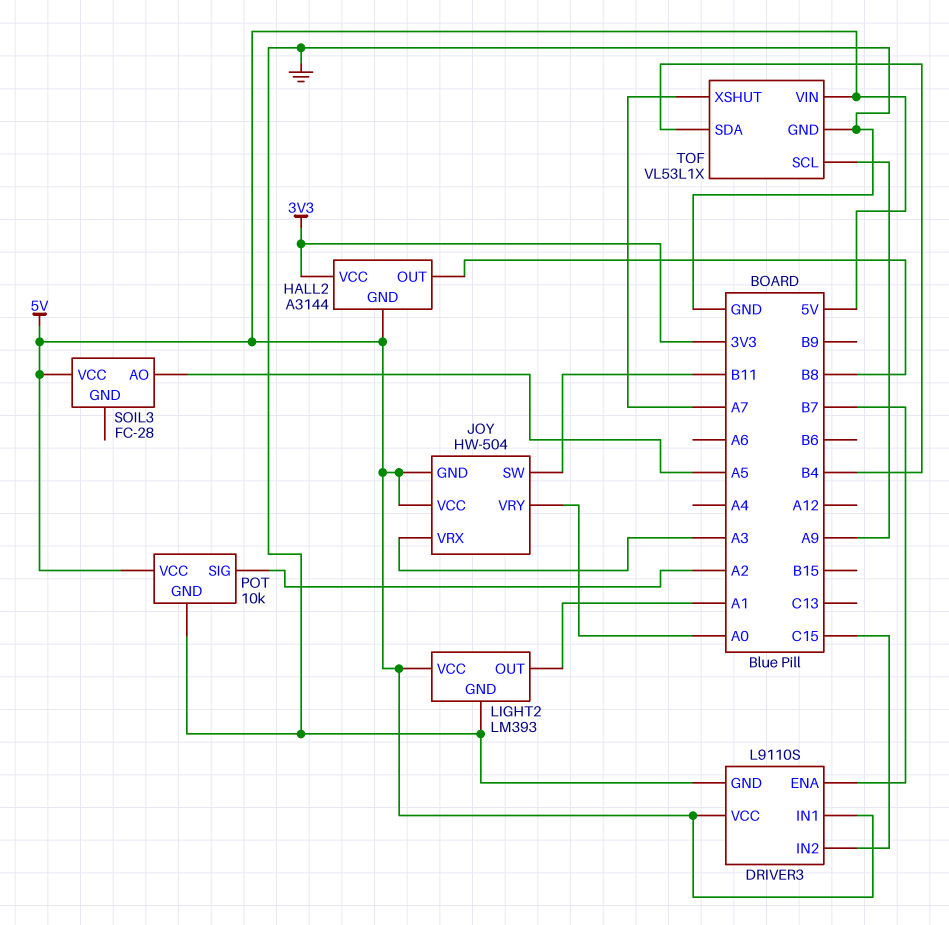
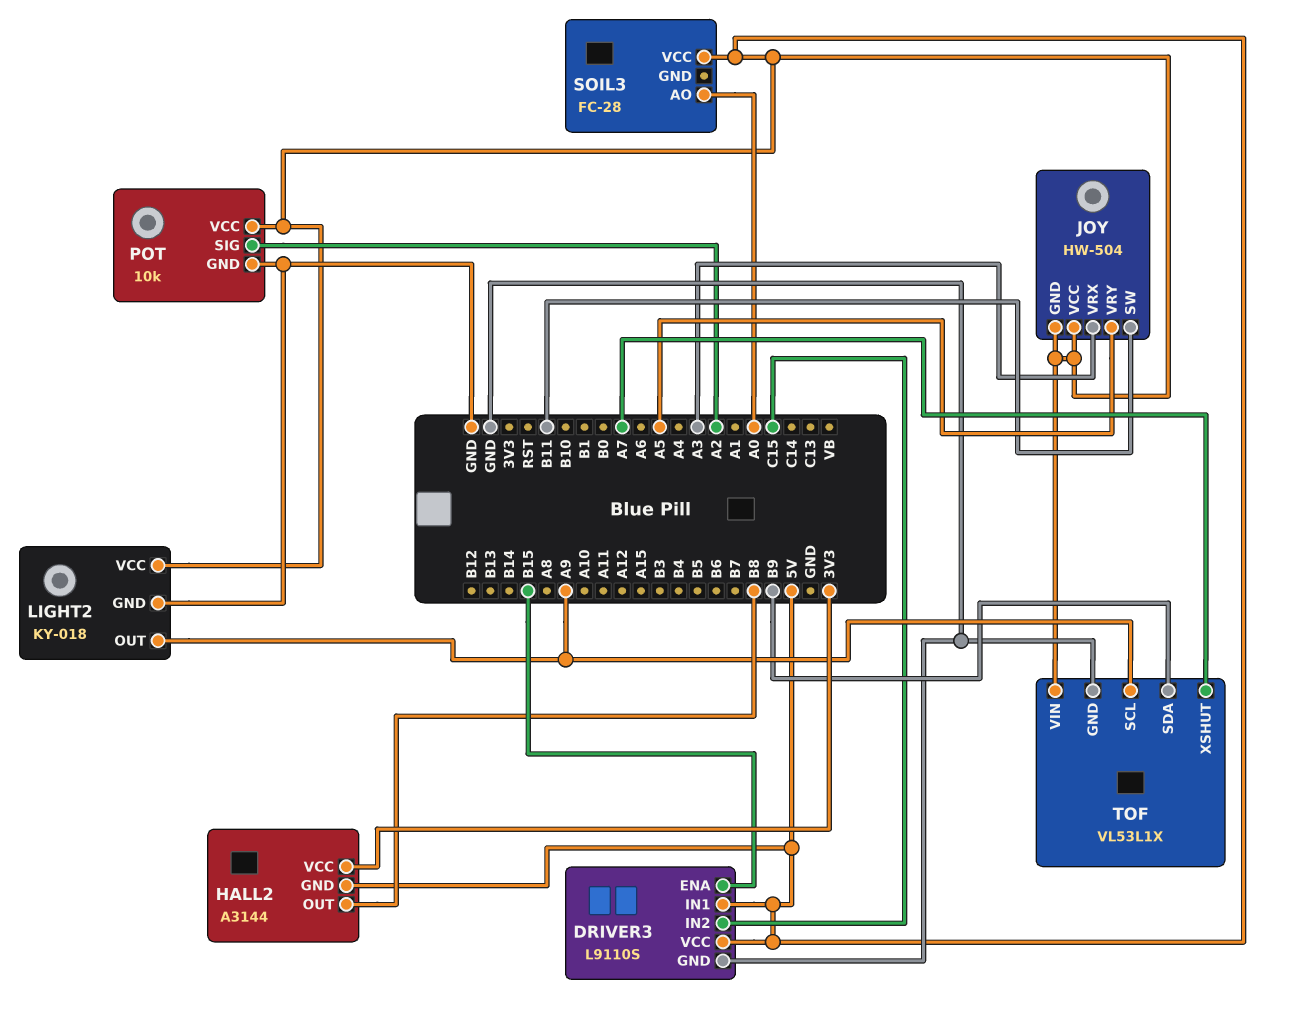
DRIVER3 pin ENA: B7 -> B15
JOY pin VRY: A0 -> A5
LIGHT2: LM393 -> KY-018
LIGHT2 pin OUT: A1 -> A9
SOIL3 pin AO: A5 -> A0
TOF pin SDA: B4 -> B9

